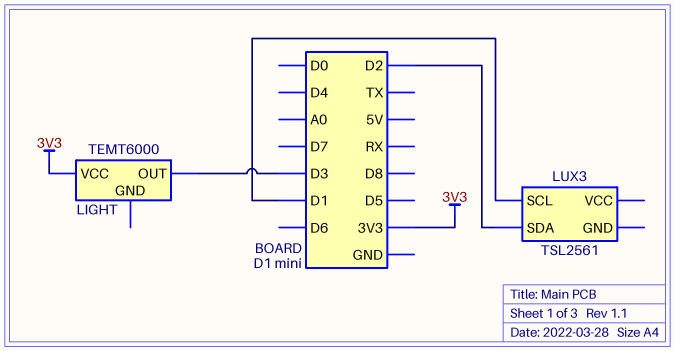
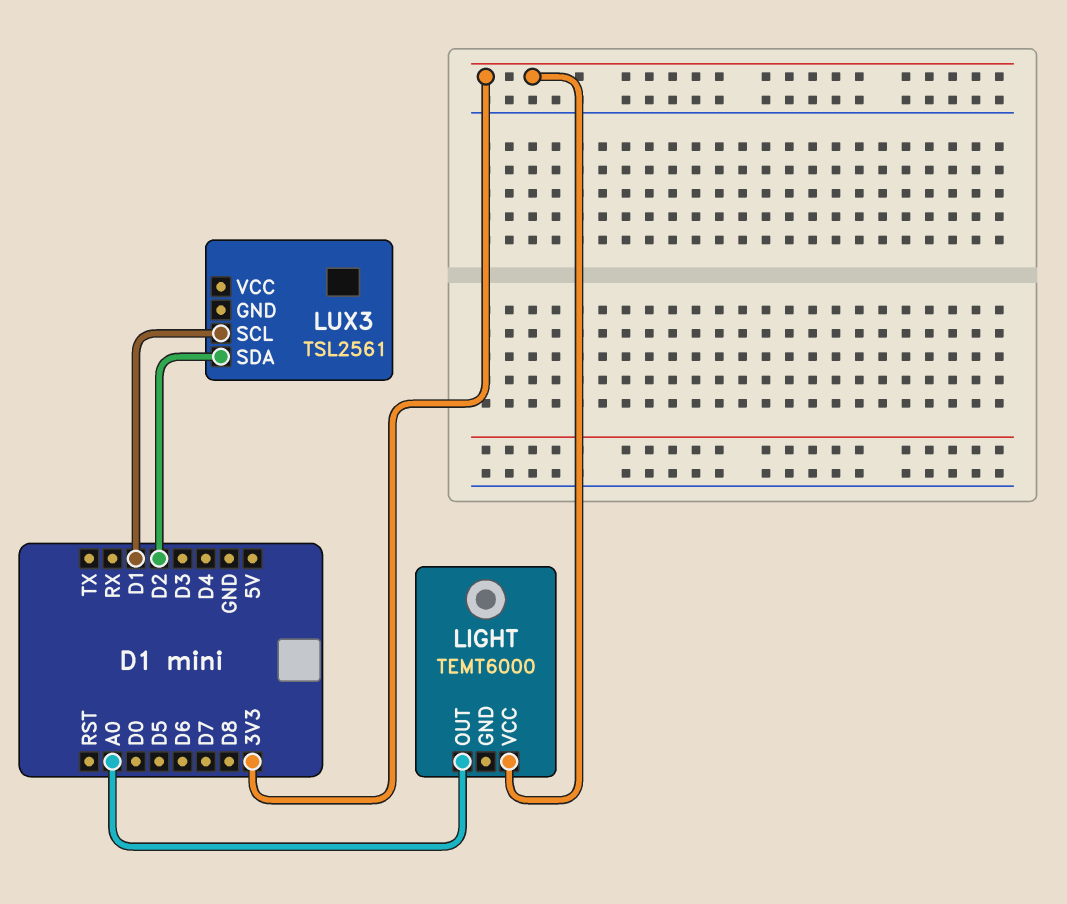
LIGHT pin OUT: D3 -> A0

